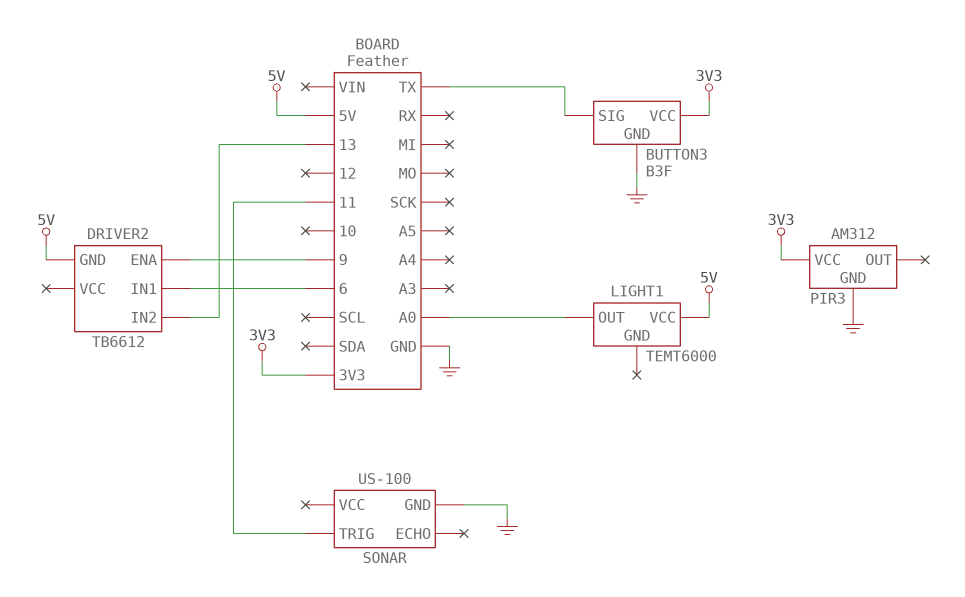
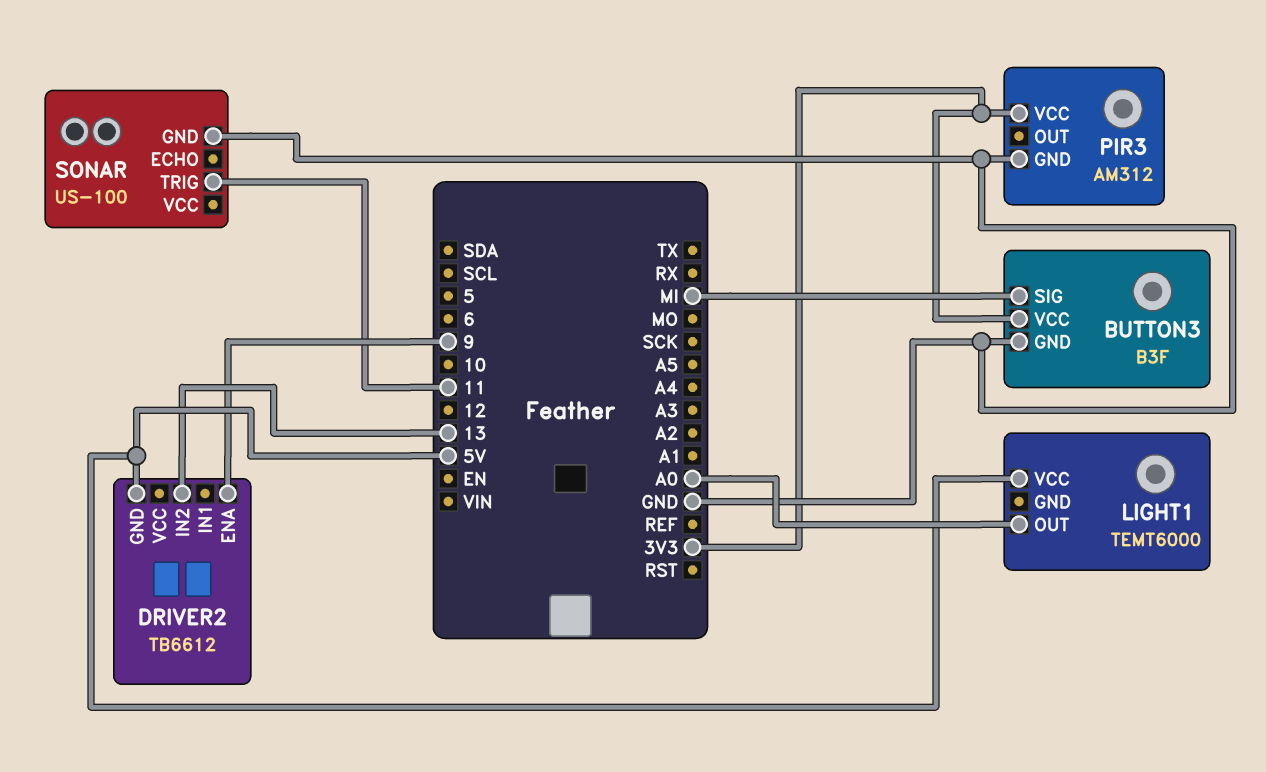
BUTTON3 pin SIG: TX -> MI
DRIVER2 pin IN1: 6 -> none

